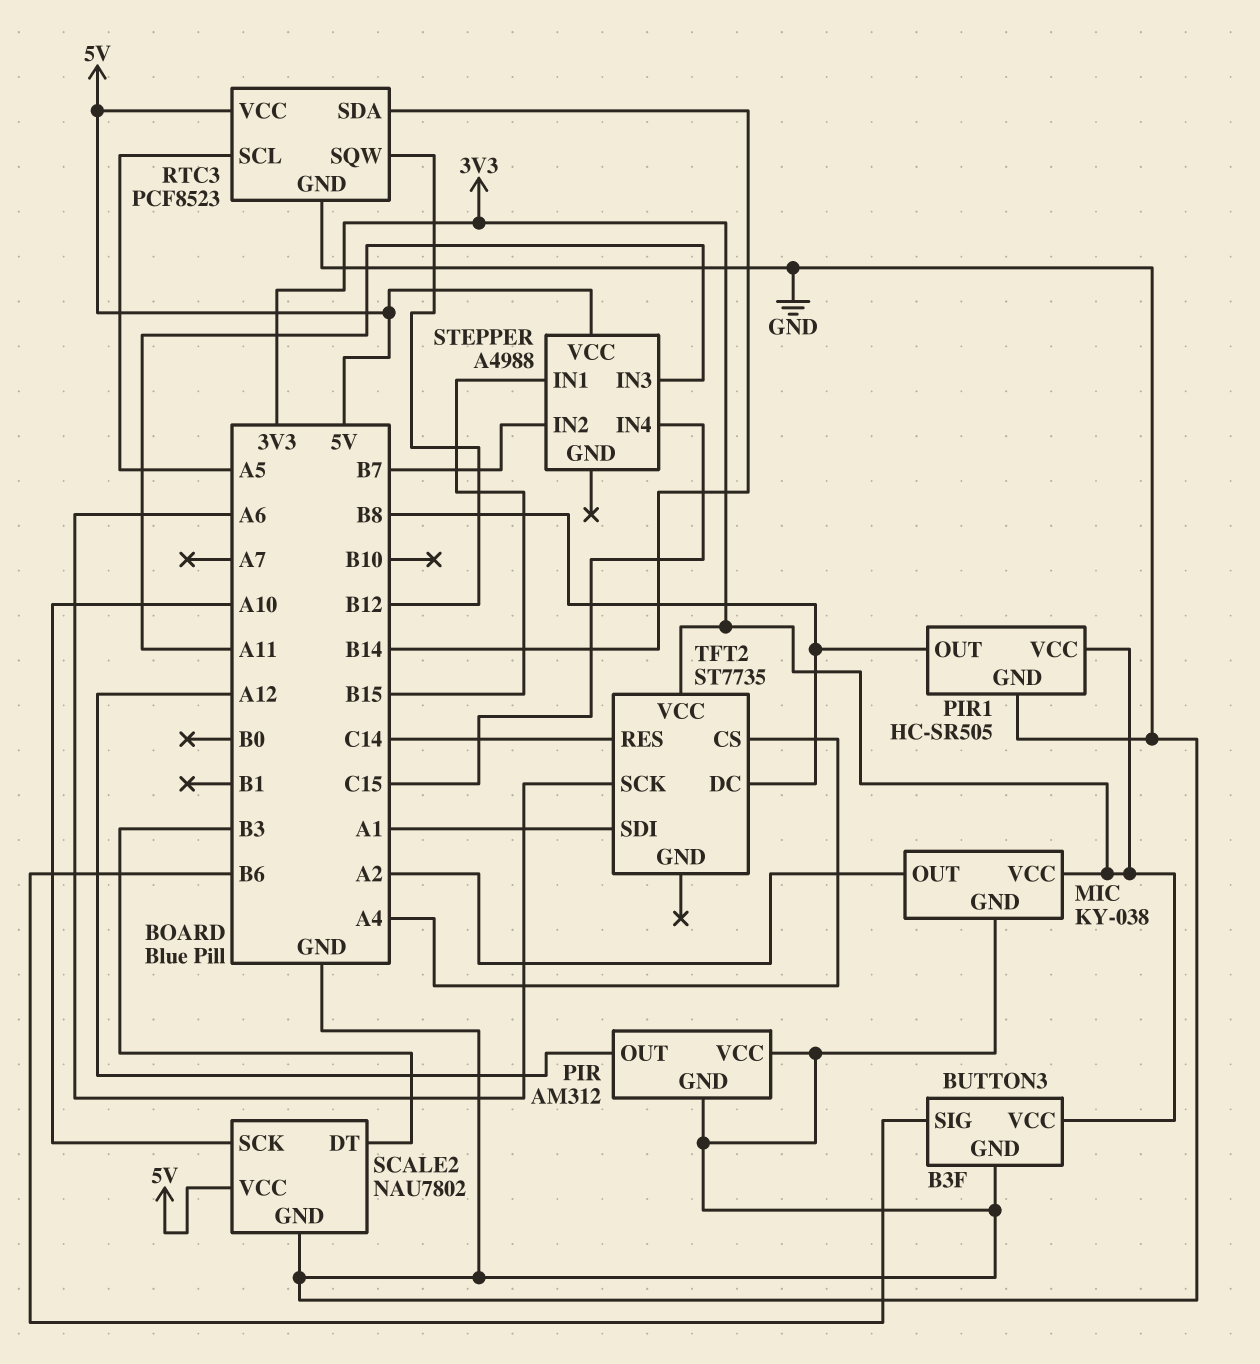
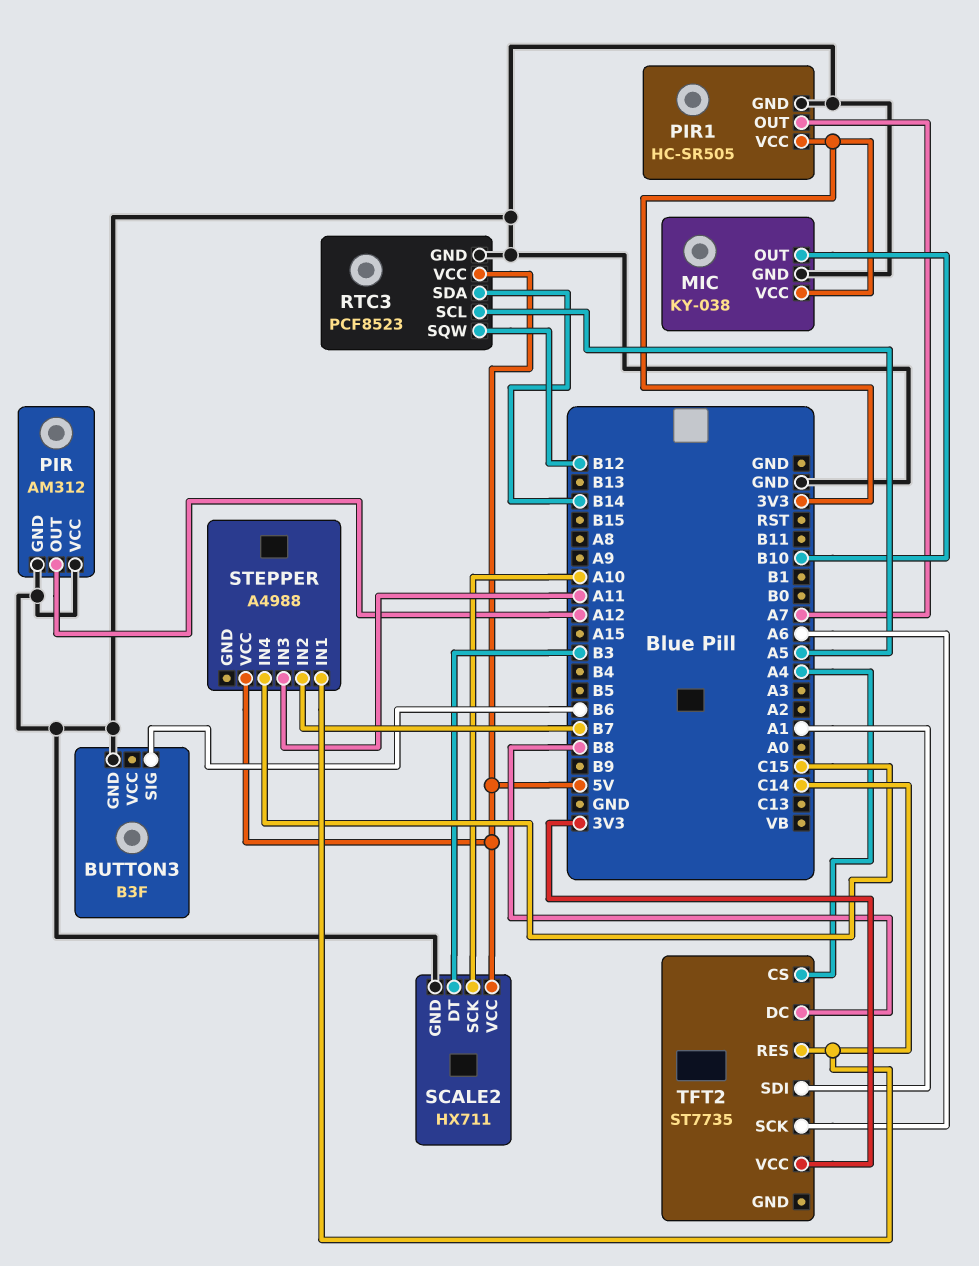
BUTTON3 pin VCC: 3V3 -> none
MIC pin OUT: A2 -> B10
PIR1 pin OUT: B8 -> A7
SCALE2: NAU7802 -> HX711
STEPPER pin IN1: B15 -> C14

